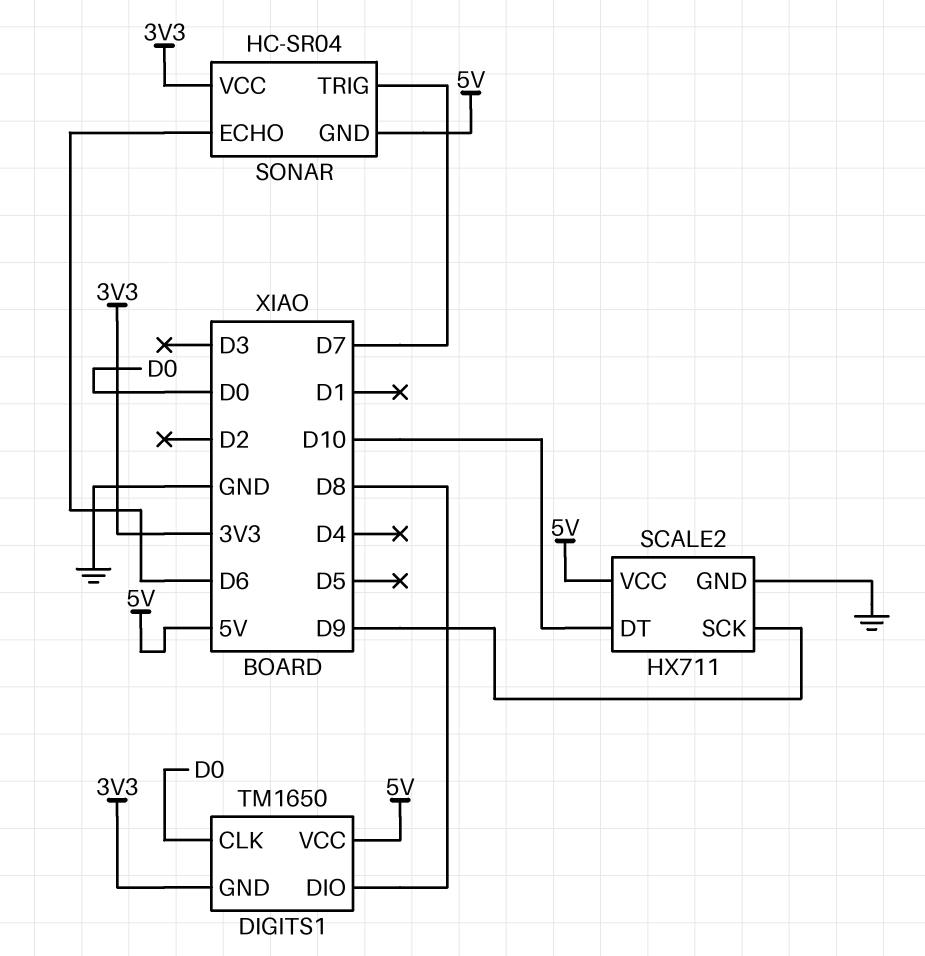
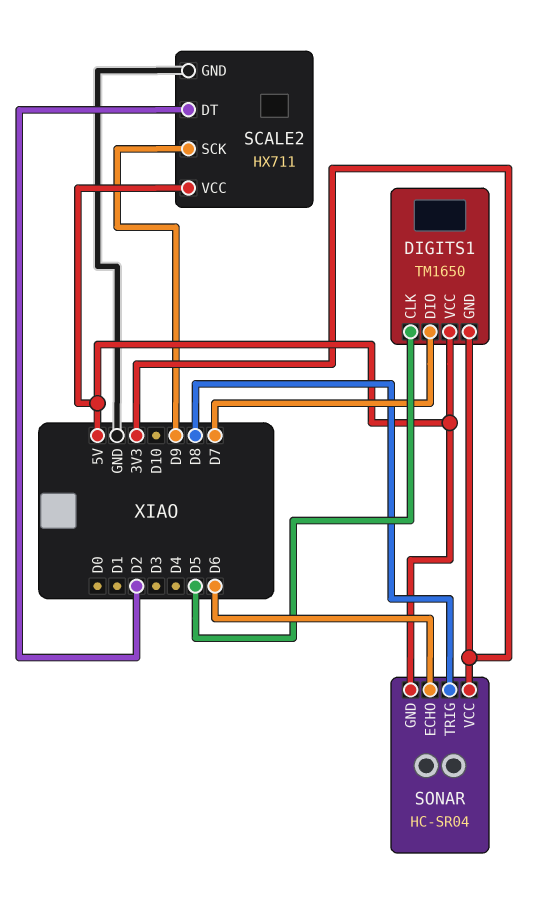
DIGITS1 pin CLK: D0 -> D5
DIGITS1 pin DIO: D8 -> D7
SCALE2 pin DT: D10 -> D2
SONAR pin TRIG: D7 -> D8

